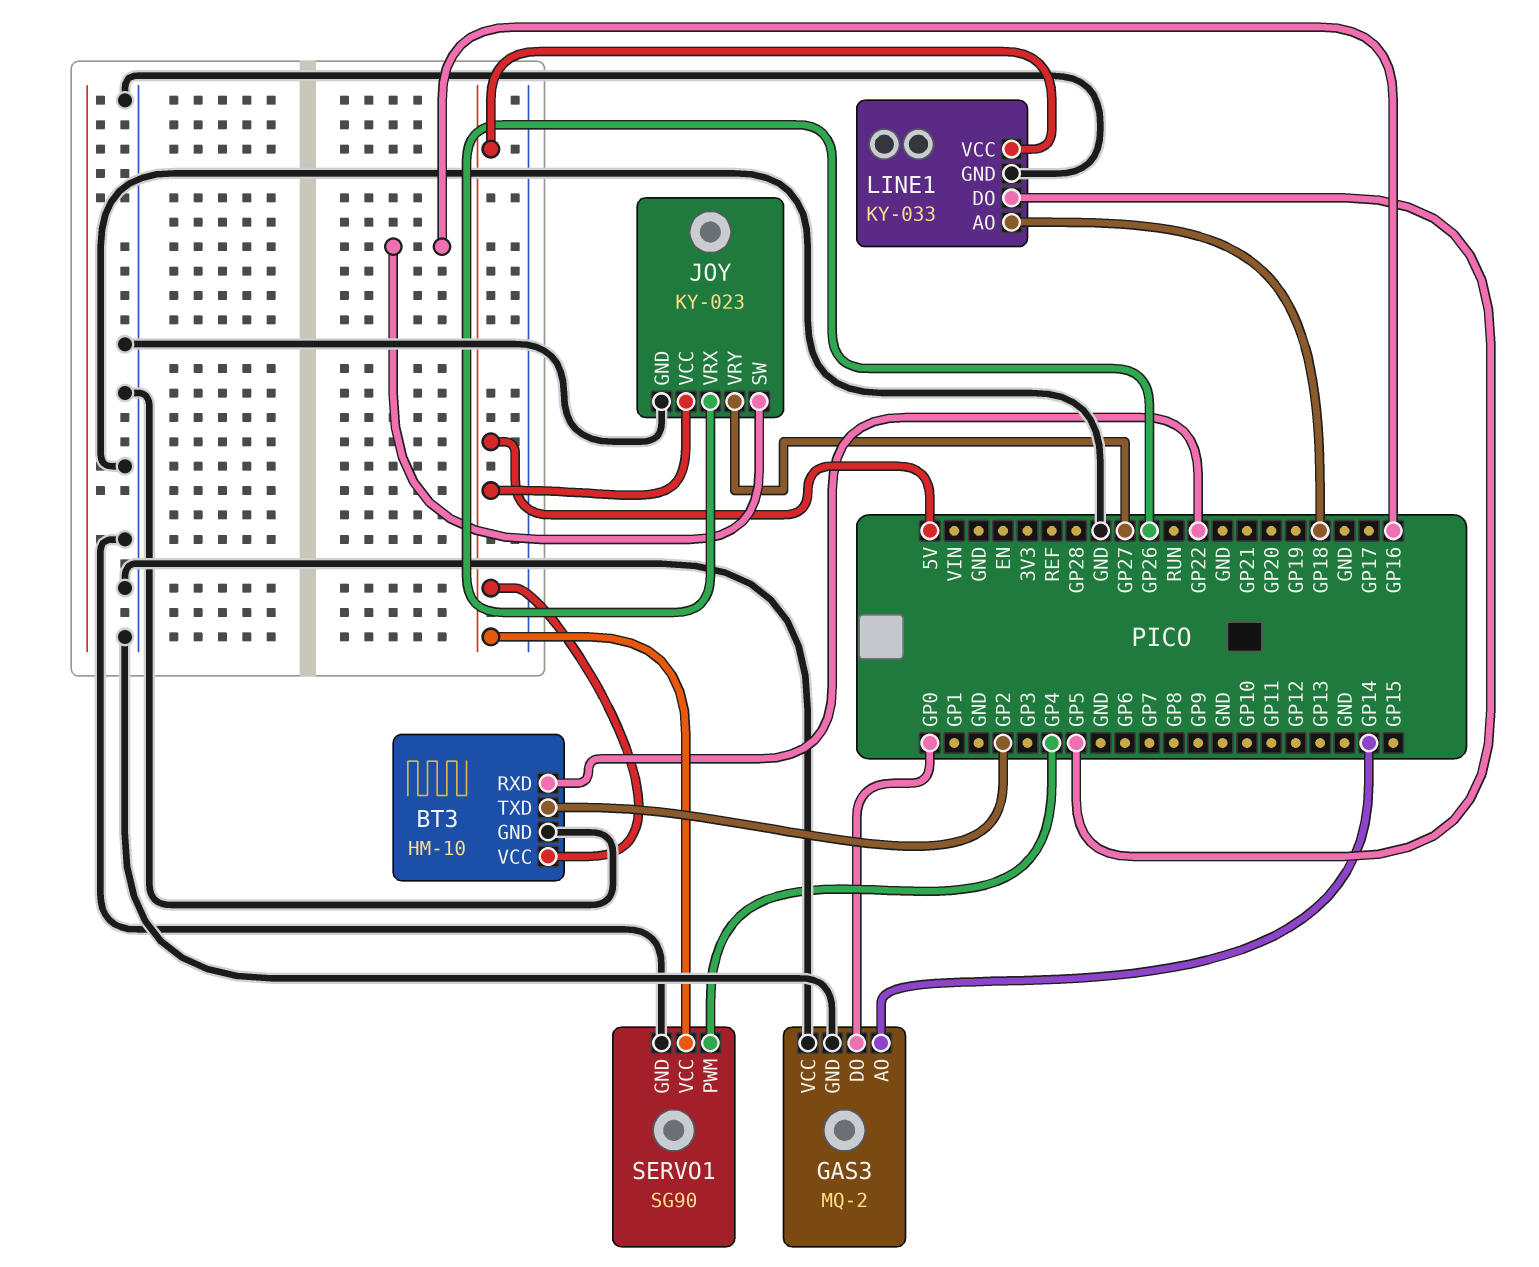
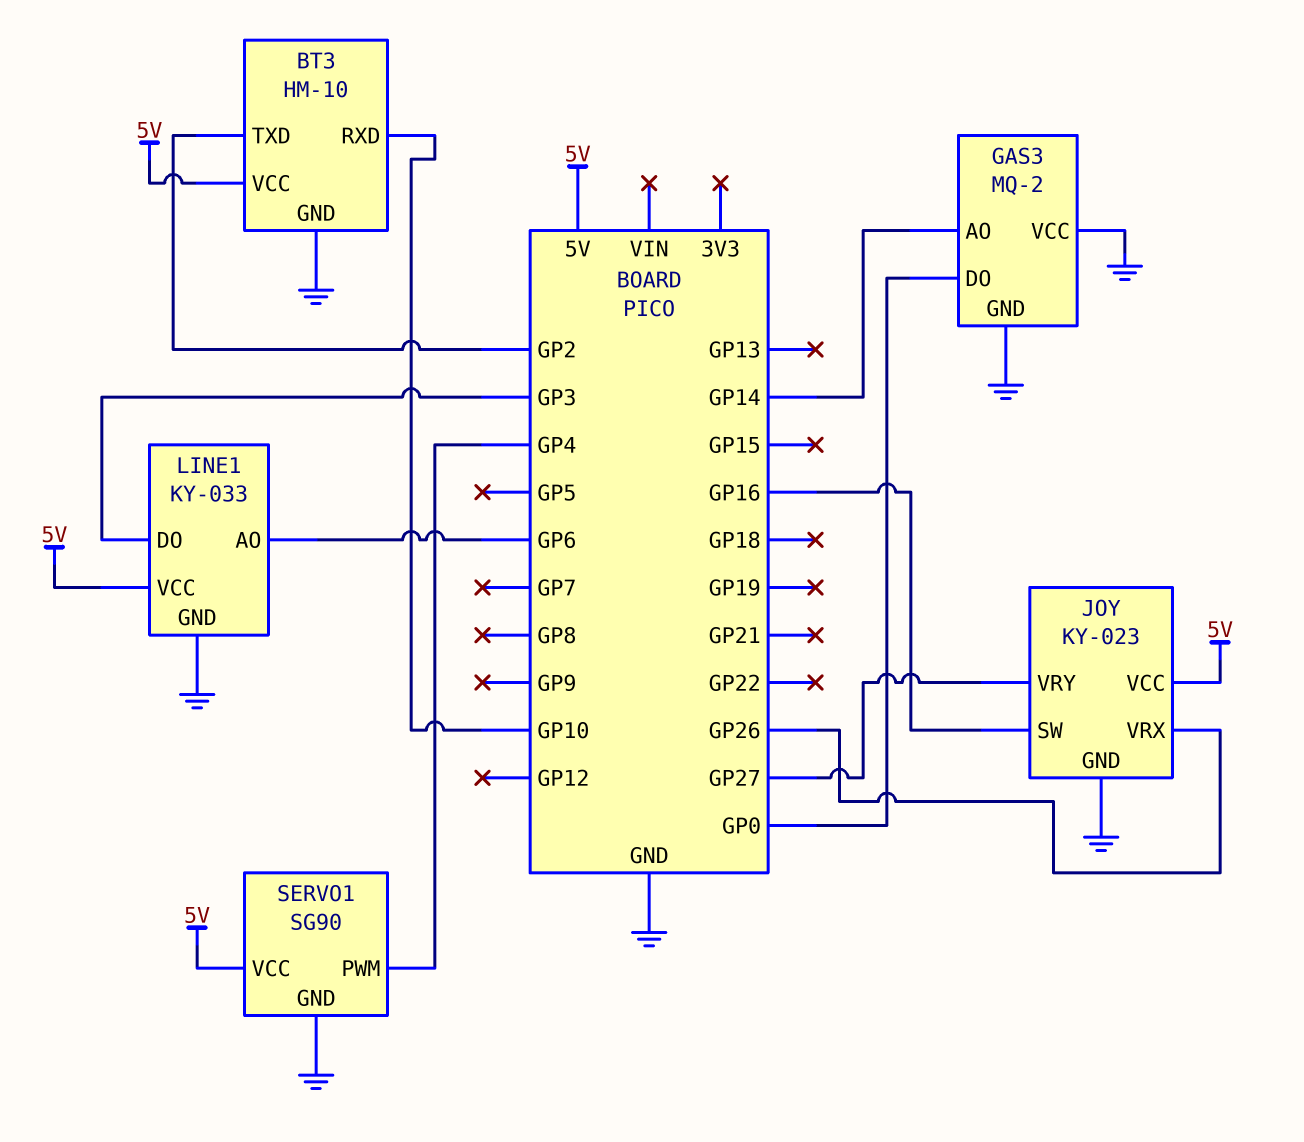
BT3 pin RXD: GP22 -> GP10
LINE1 pin AO: GP18 -> GP6
LINE1 pin DO: GP5 -> GP3

